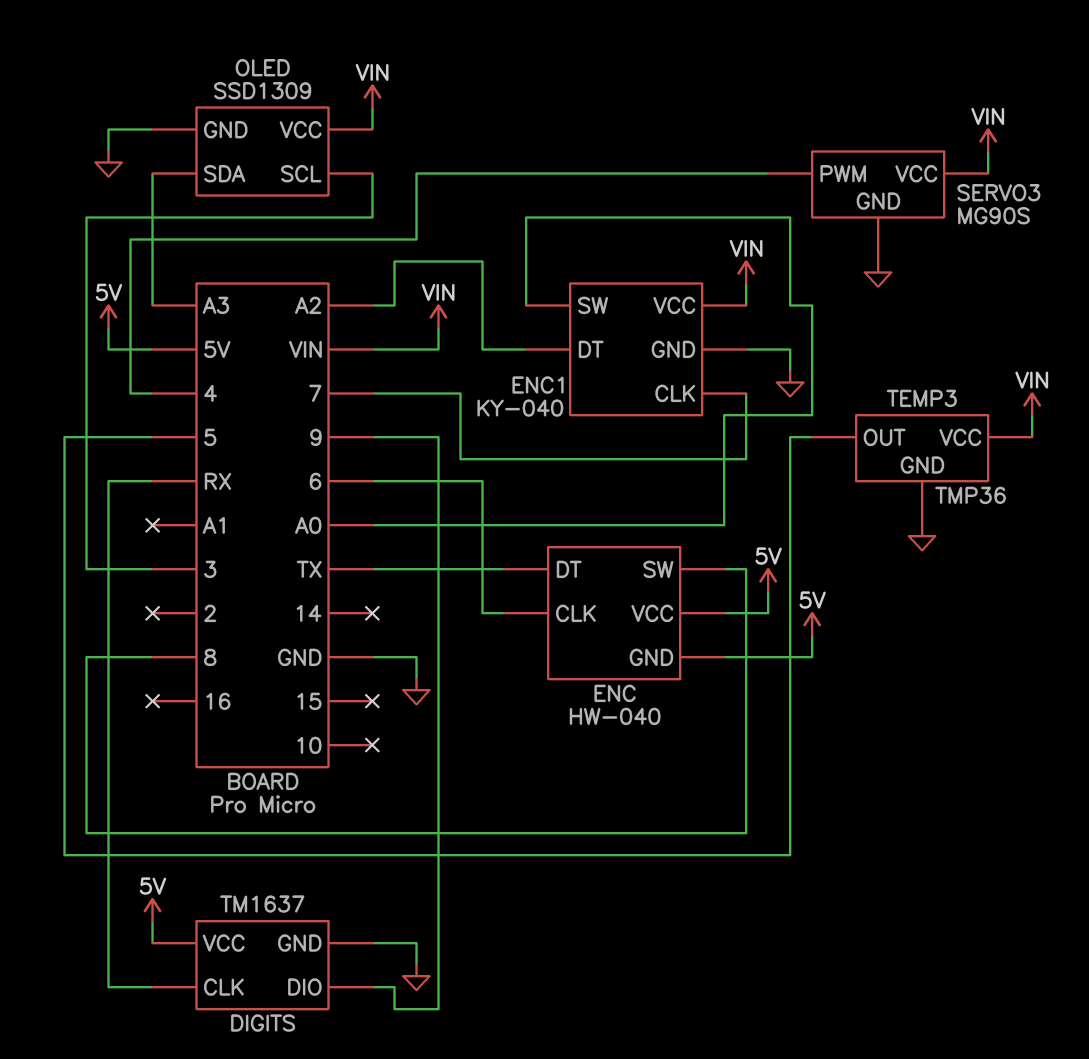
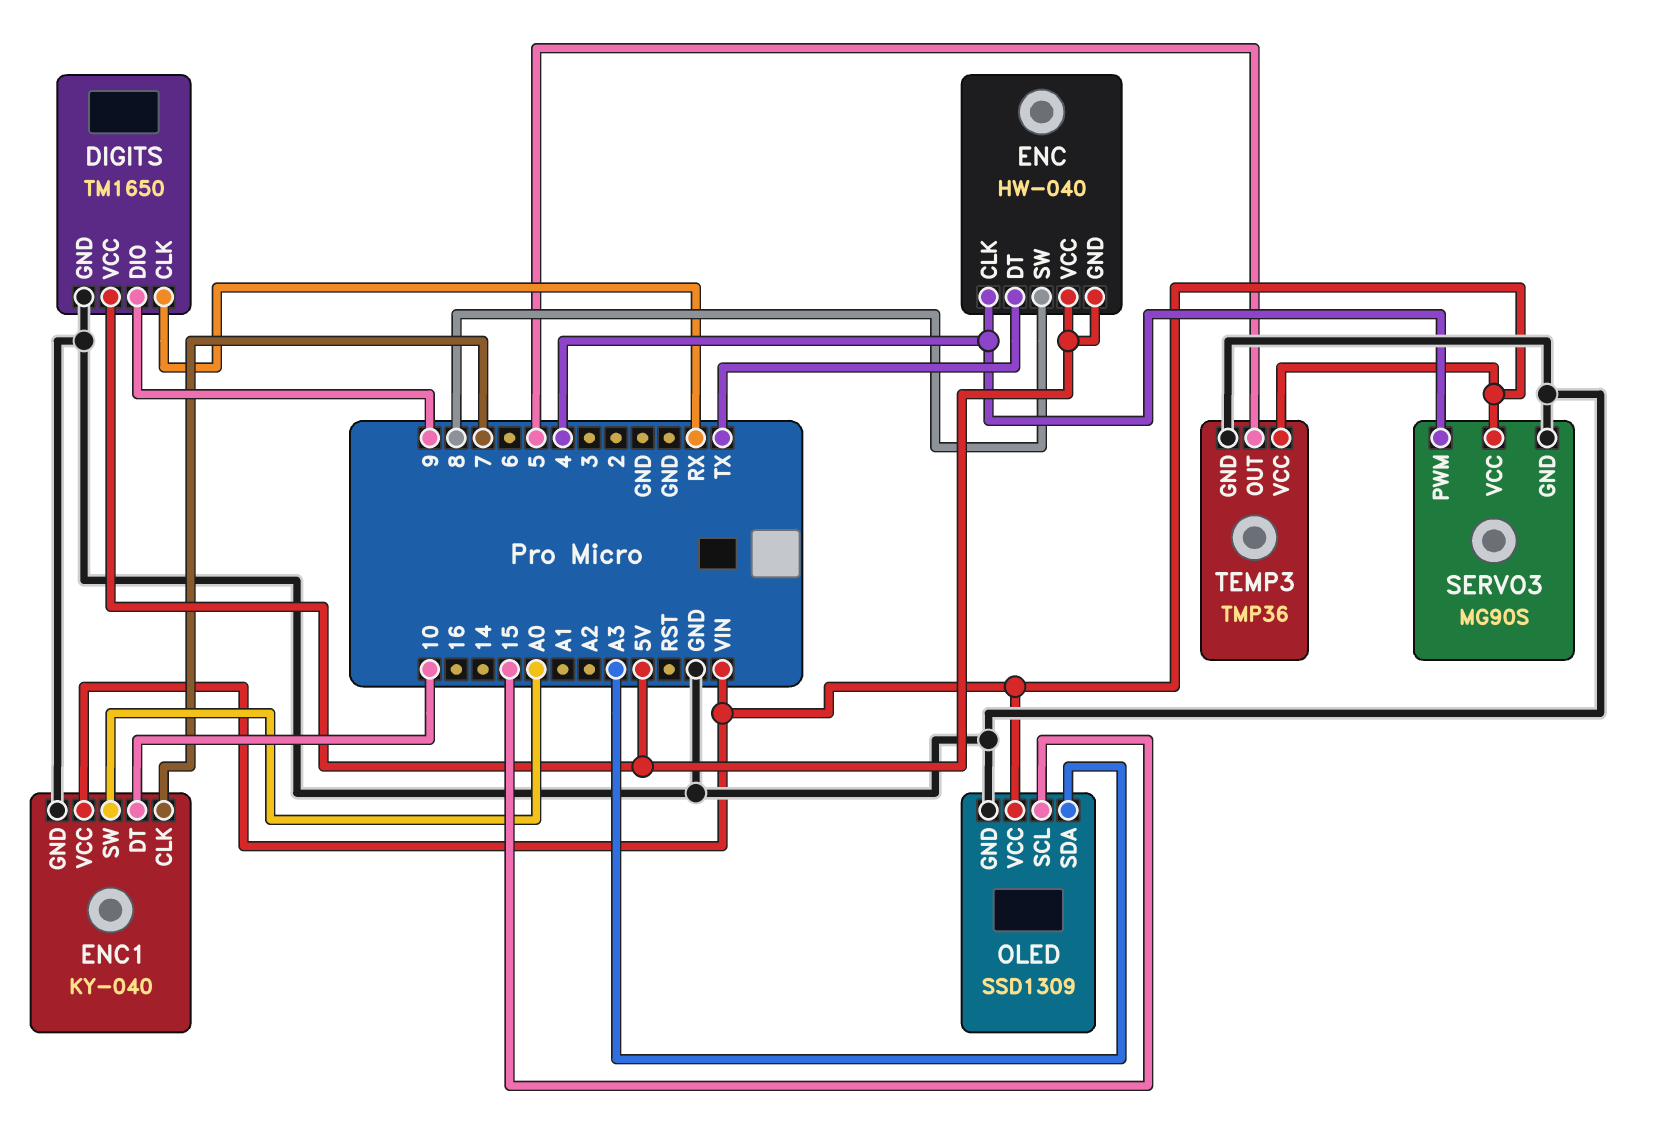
DIGITS: TM1637 -> TM1650
ENC pin CLK: 6 -> 4
ENC1 pin DT: A2 -> 10
OLED pin SCL: 3 -> 15

